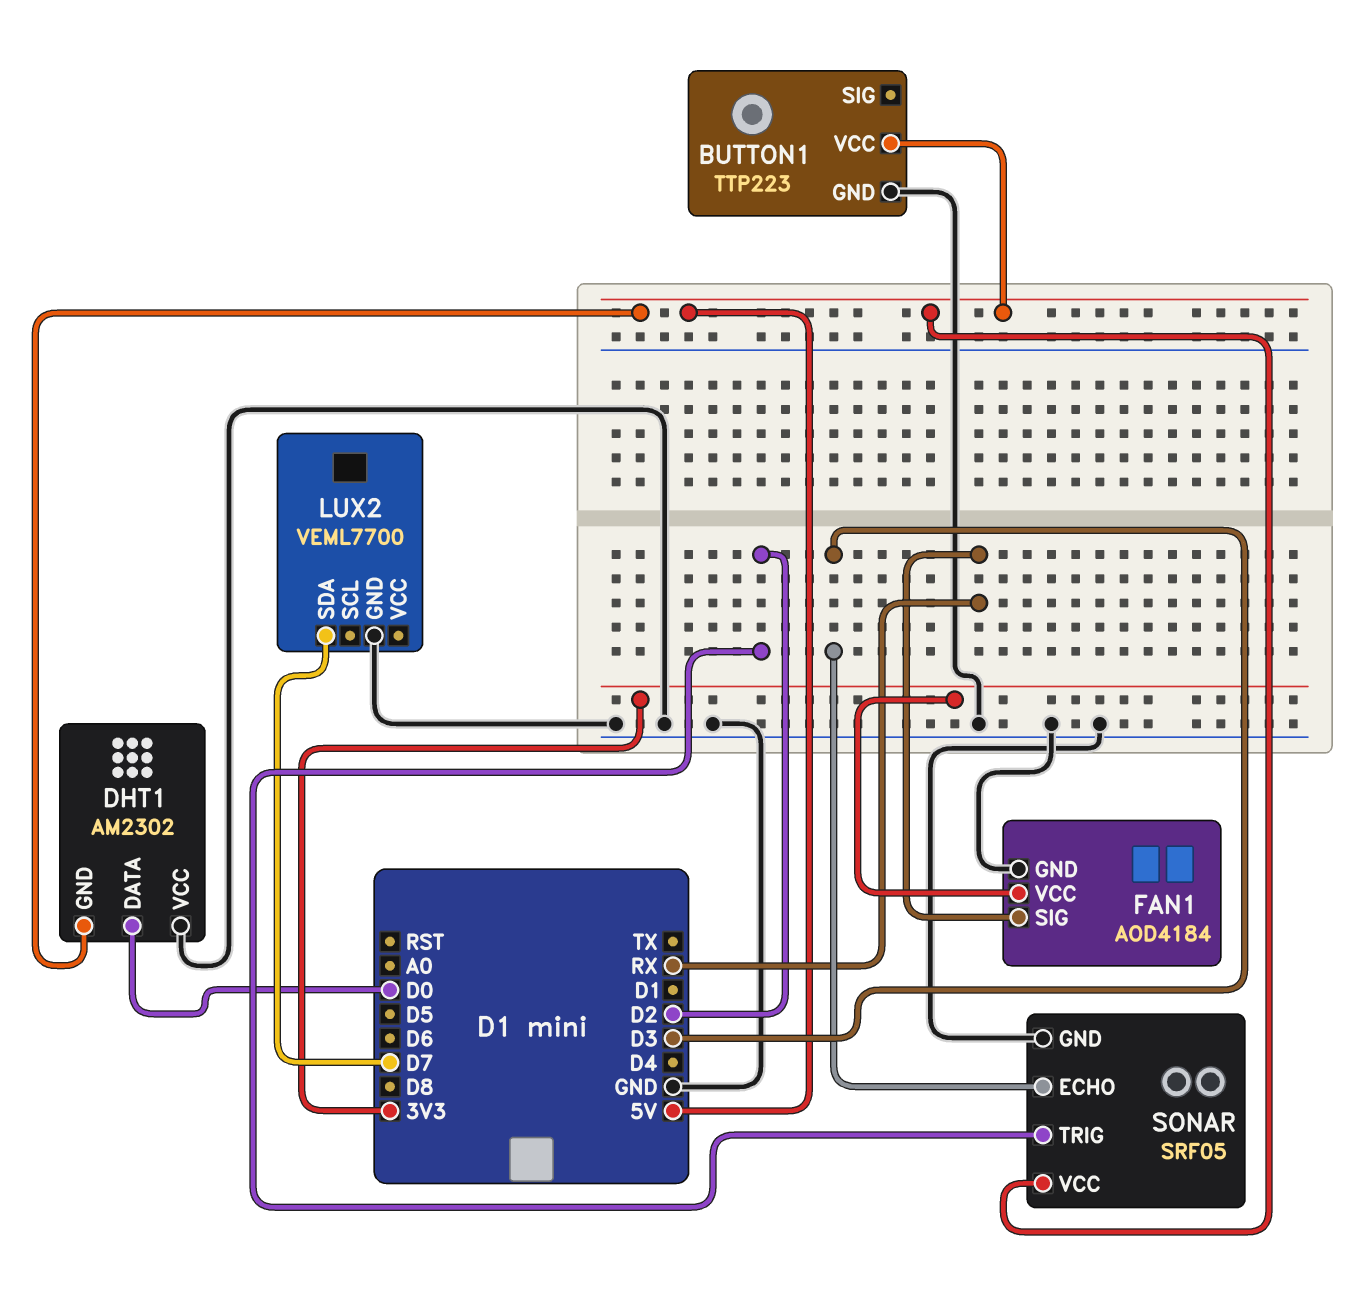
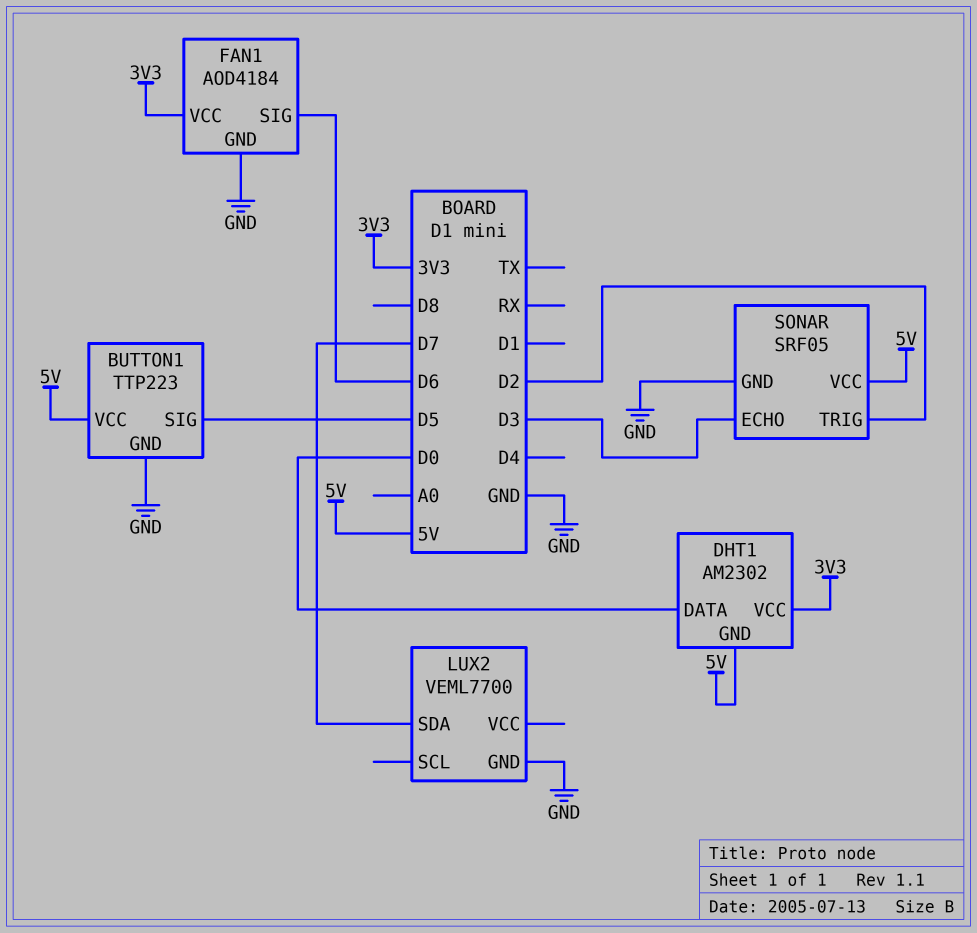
BUTTON1 pin SIG: none -> D5
DHT1 pin VCC: GND -> 3V3
FAN1 pin SIG: RX -> D6

